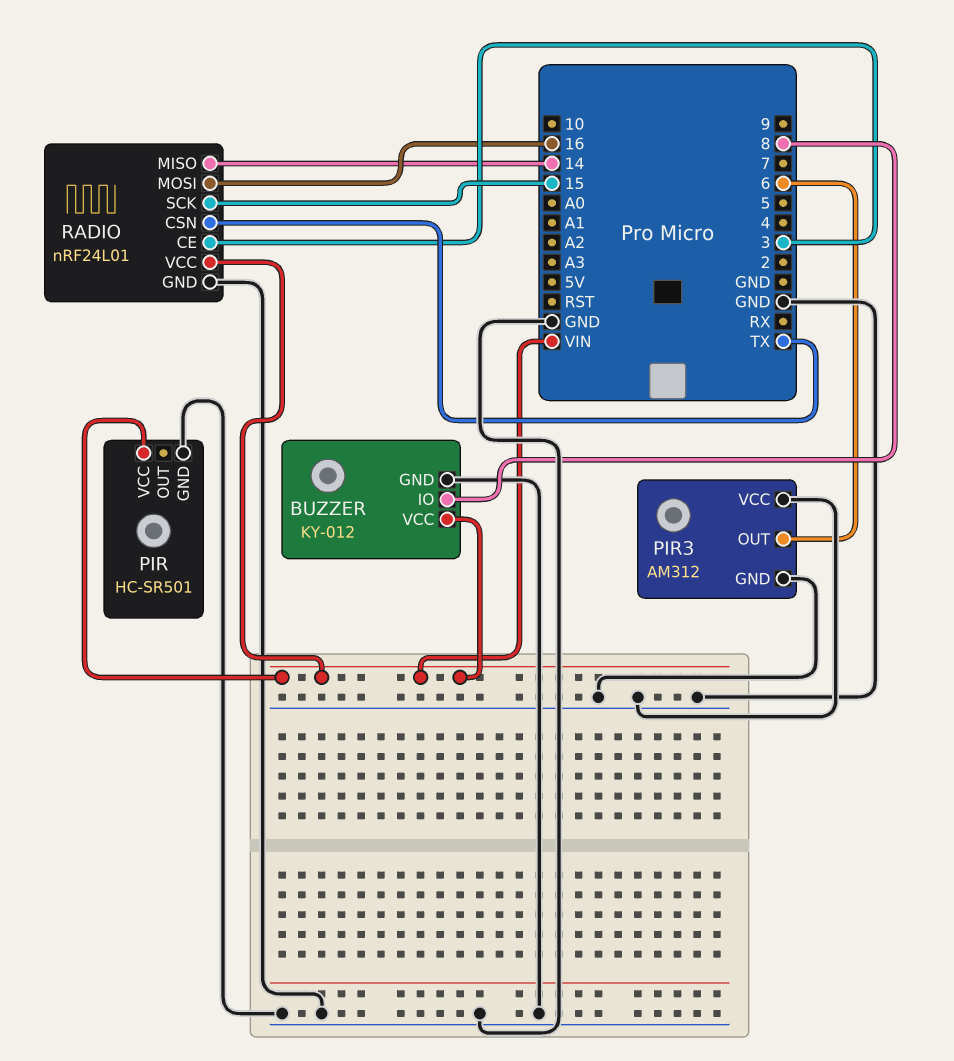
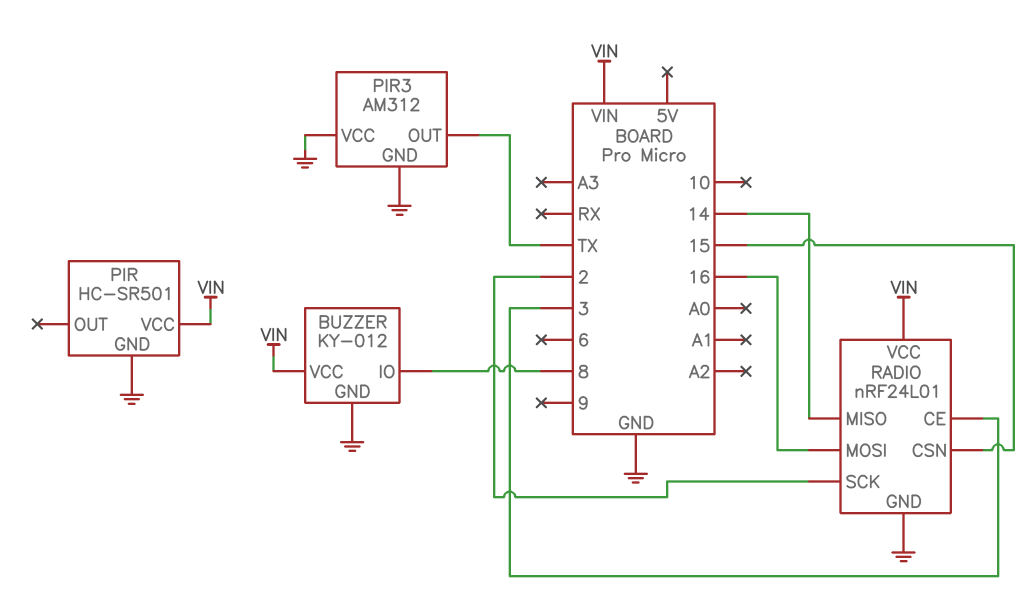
PIR3 pin OUT: 6 -> TX
RADIO pin CSN: TX -> 15
RADIO pin SCK: 15 -> 2

